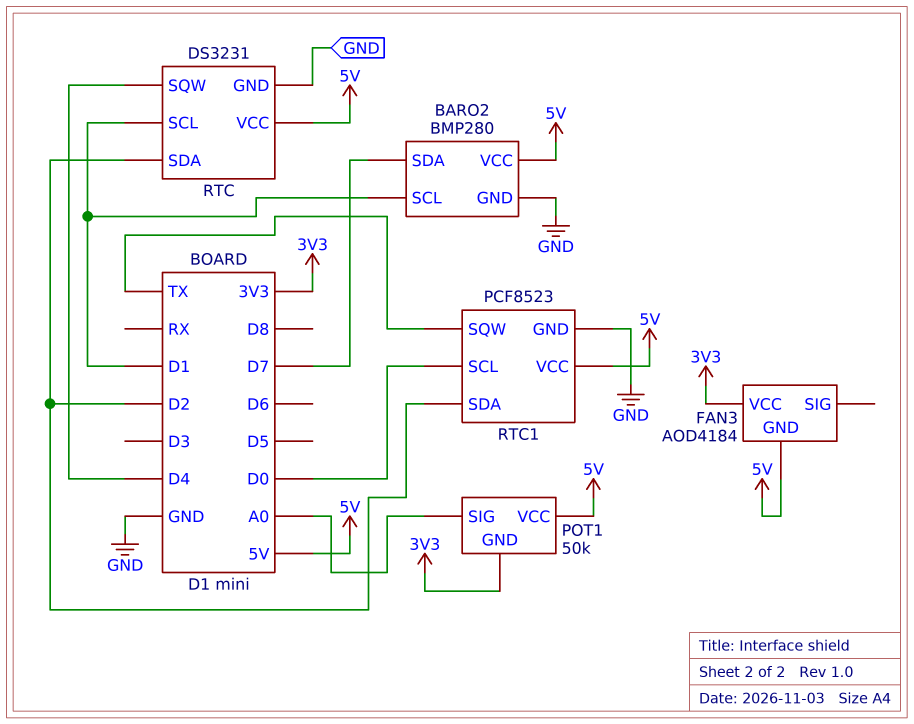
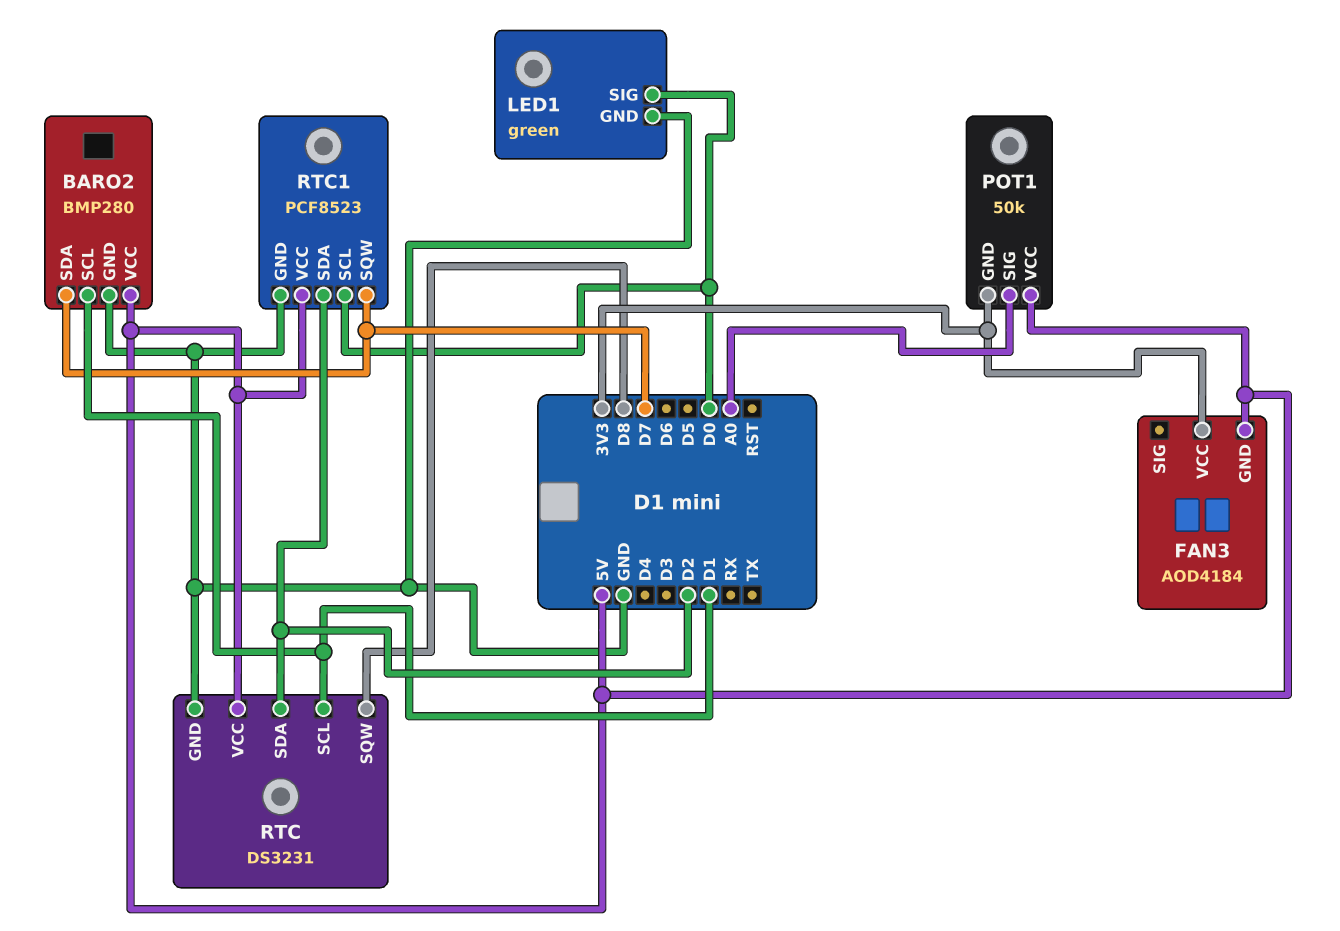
LED1: none -> green
LED1 pin GND: none -> GND
LED1 pin SIG: none -> D0
RTC pin SQW: D4 -> D8
RTC1 pin SQW: TX -> D7

